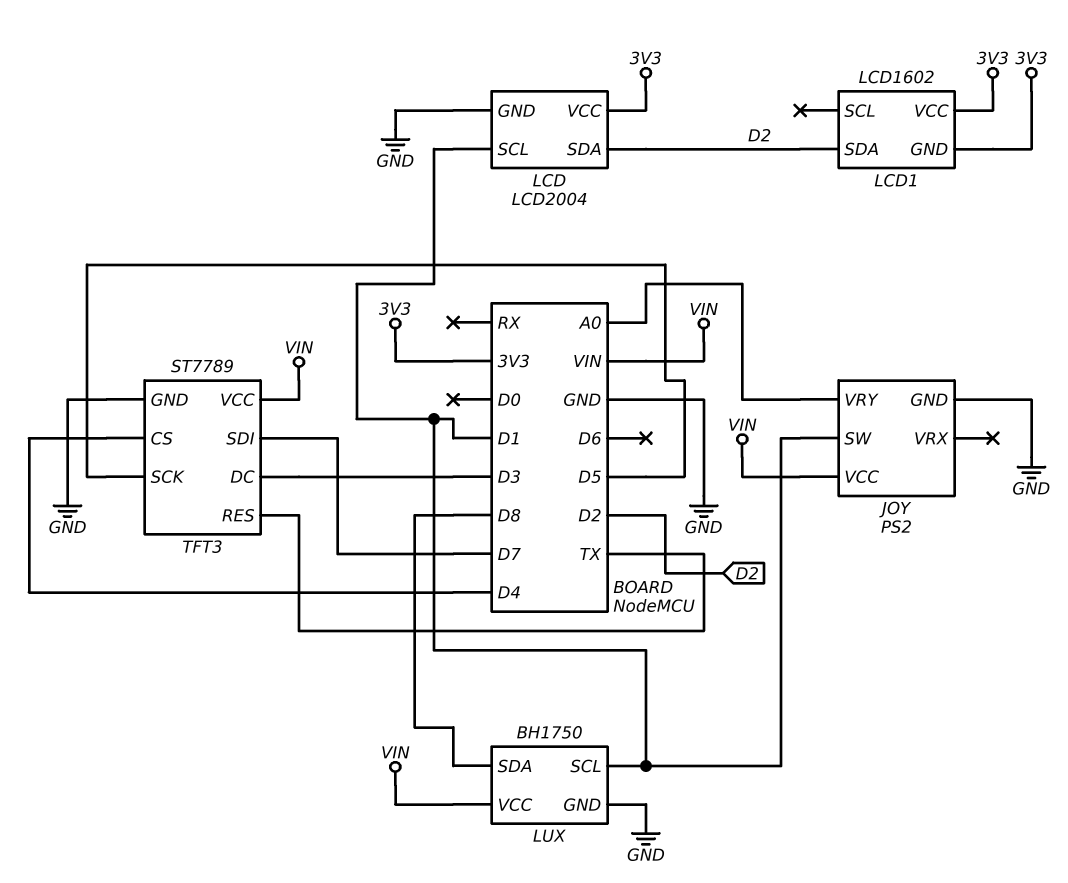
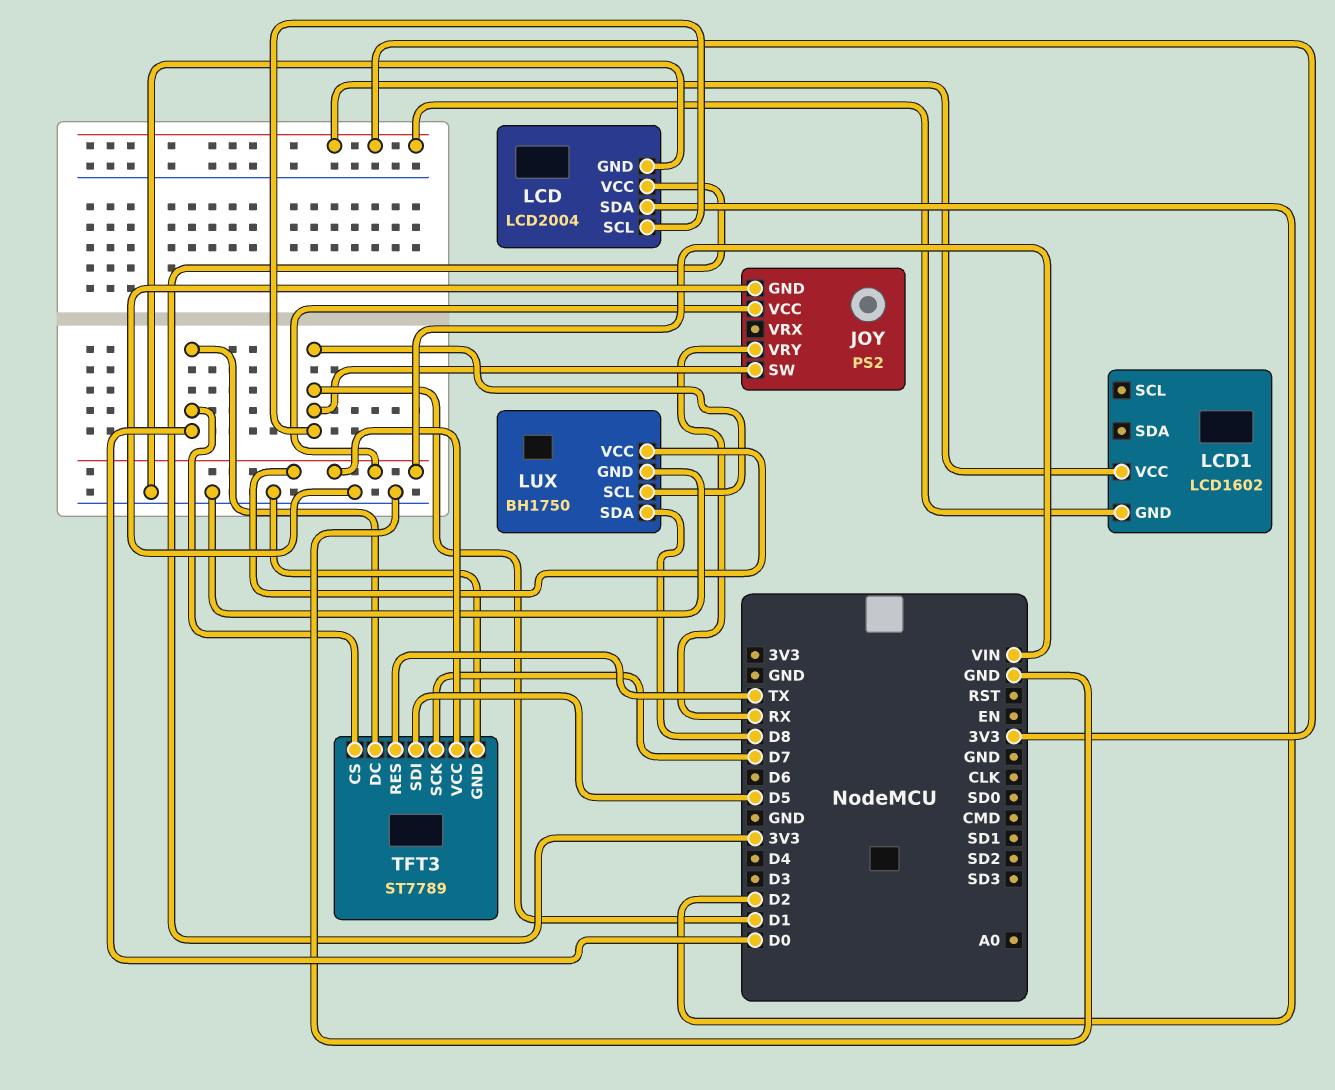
JOY pin VRY: A0 -> RX
LCD1 pin SDA: D2 -> none
TFT3 pin CS: D4 -> D0
TFT3 pin DC: D3 -> D0
TFT3 pin SCK: D5 -> D7
TFT3 pin SDI: D7 -> D5

